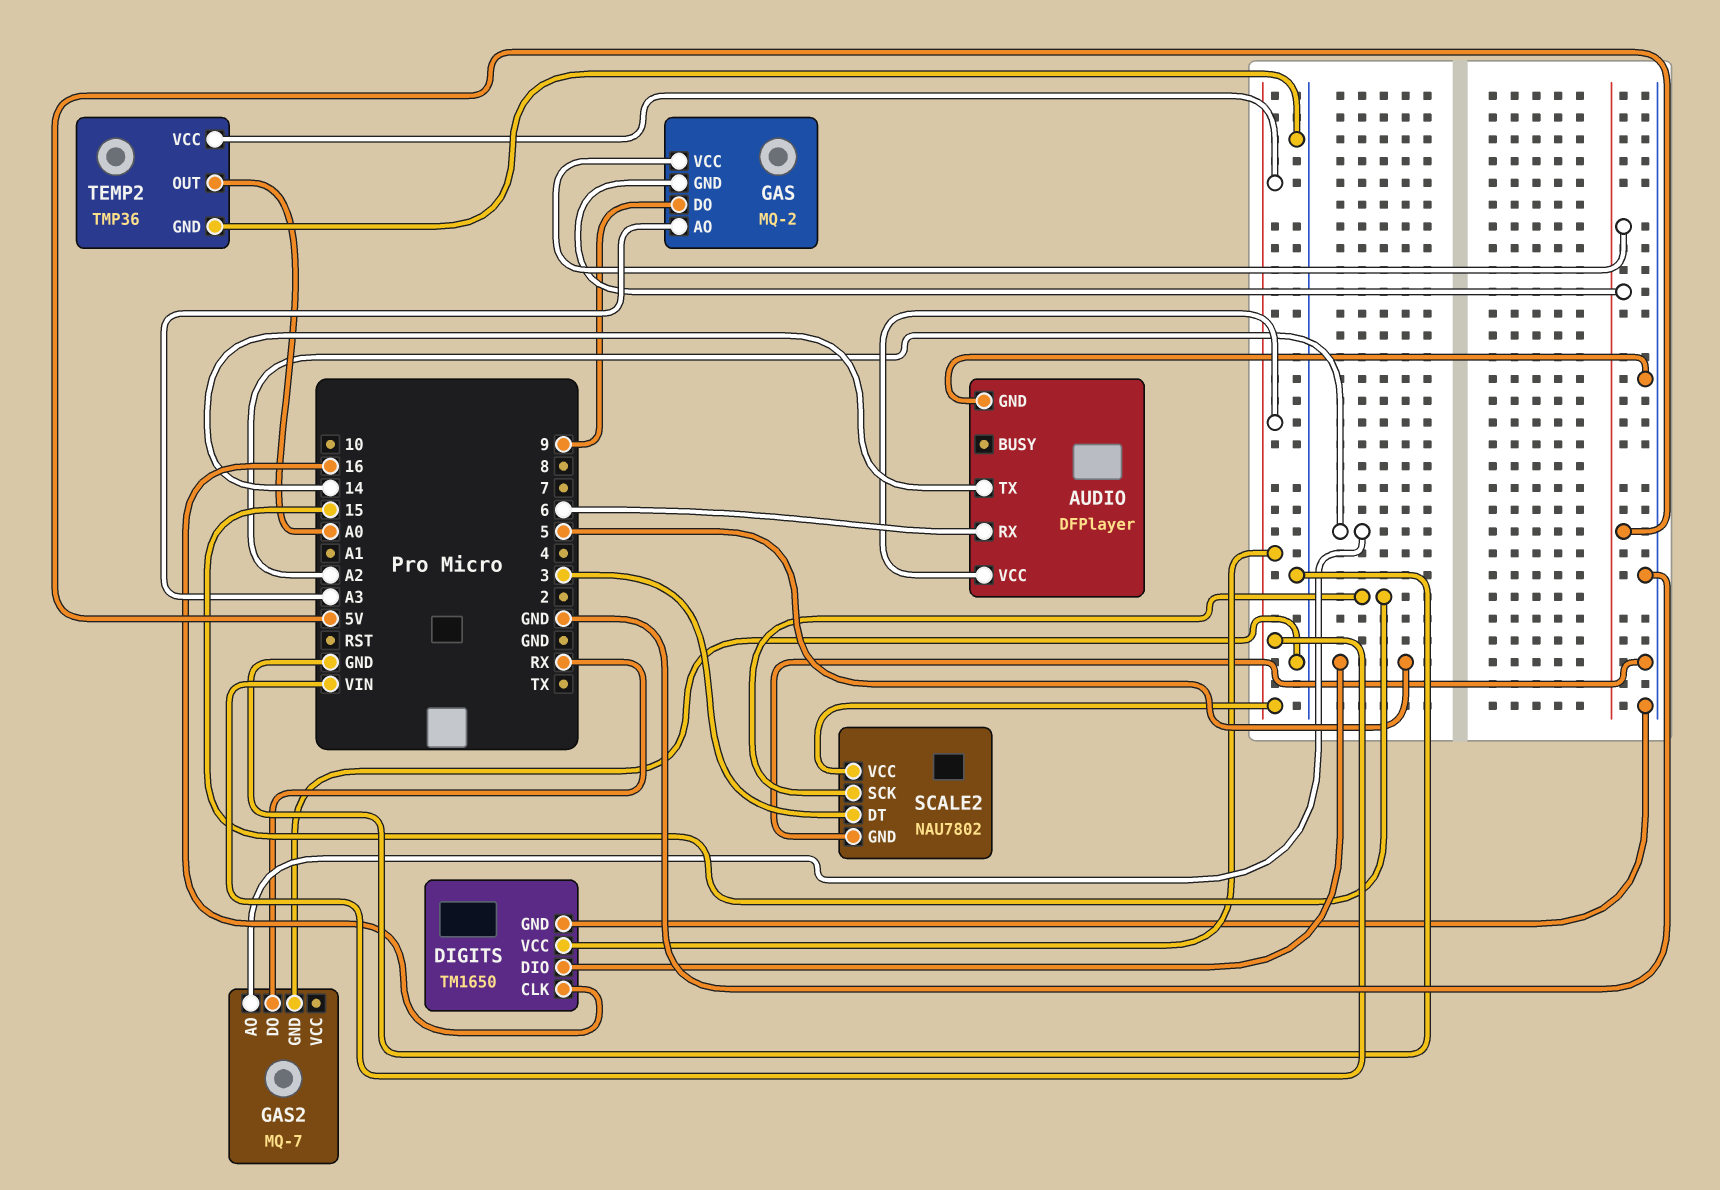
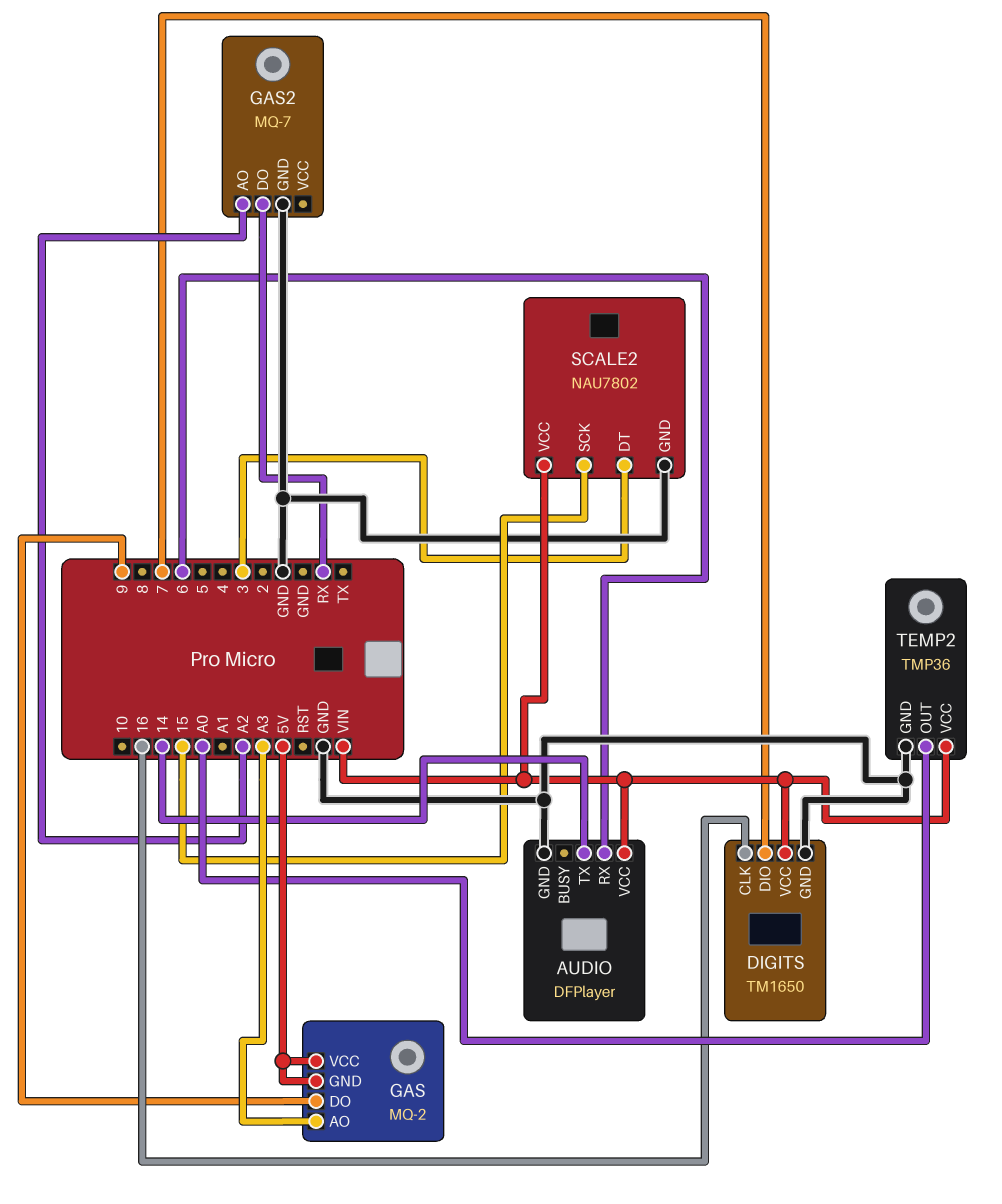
DIGITS pin DIO: 5 -> 7

